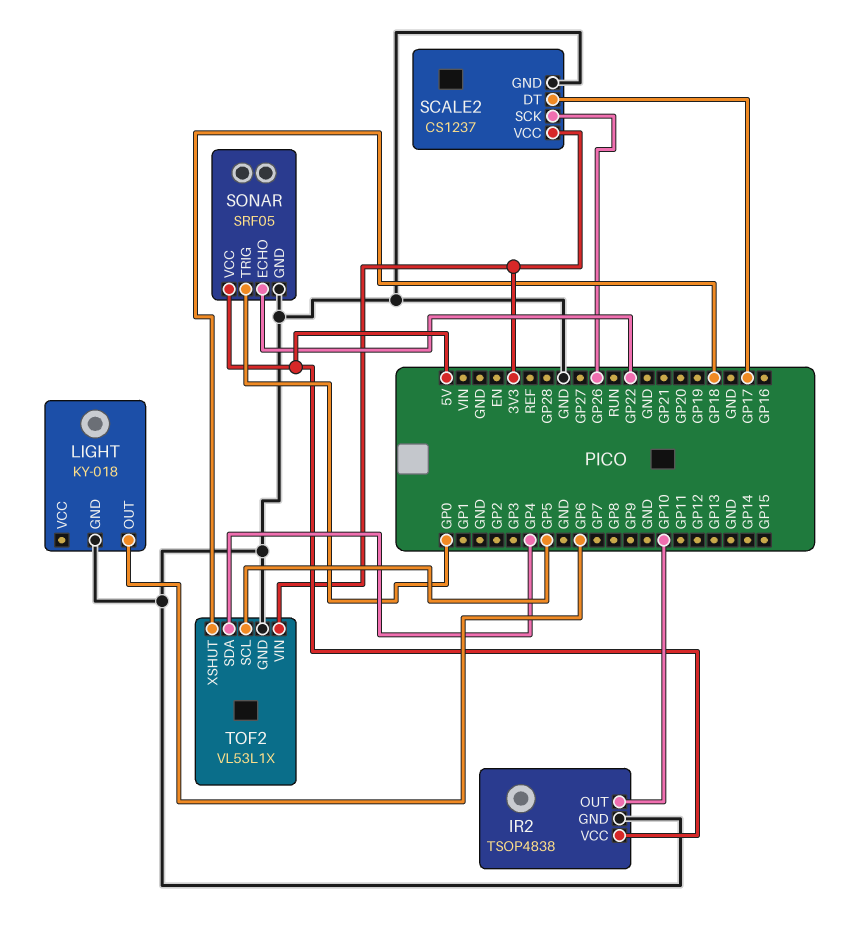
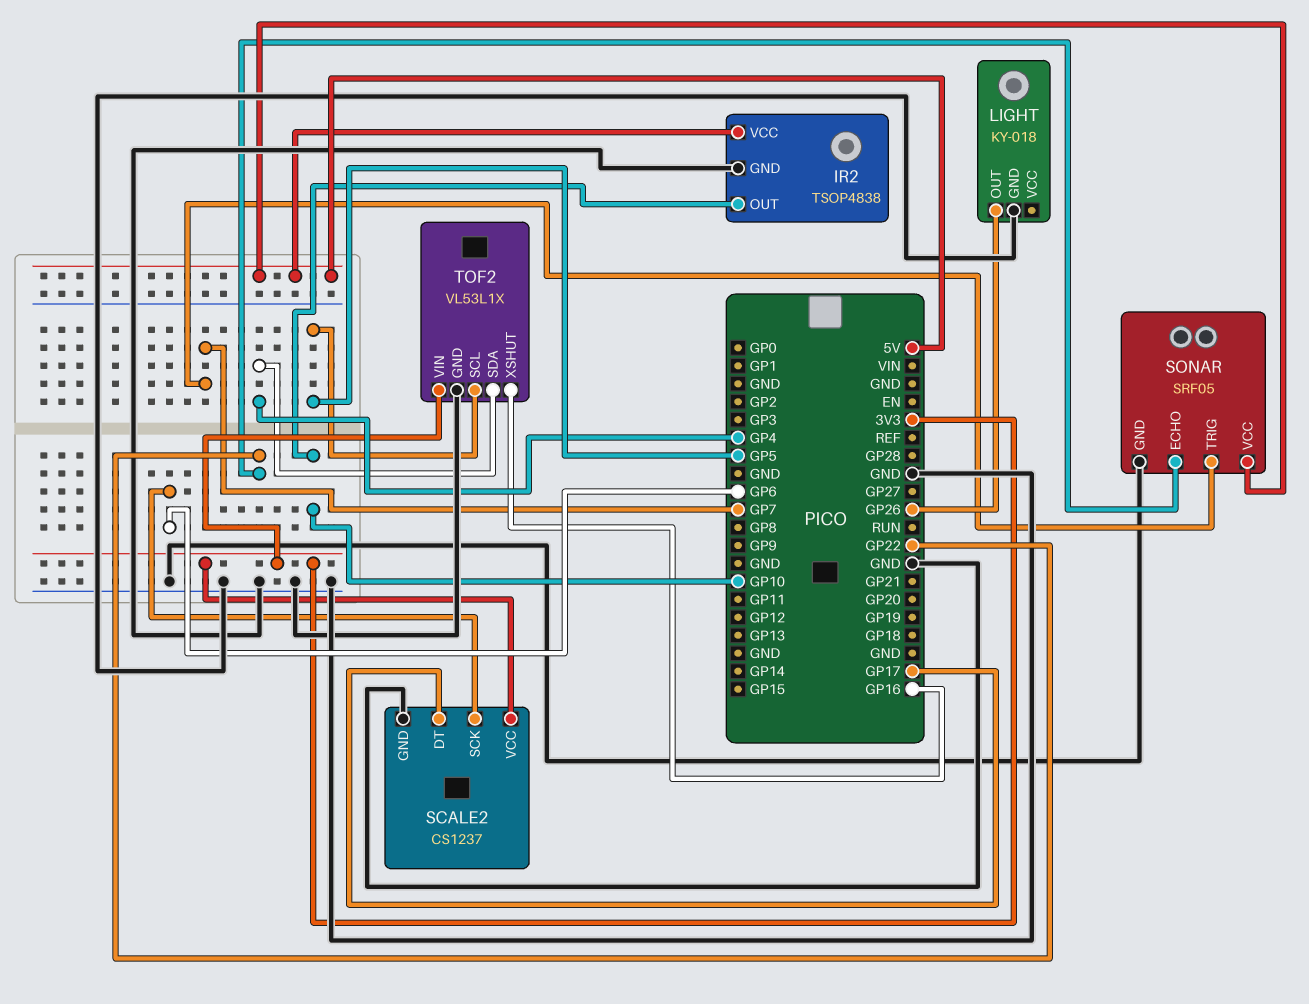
LIGHT pin OUT: GP6 -> GP26
SCALE2 pin SCK: GP26 -> GP6
SONAR pin TRIG: GP0 -> GP7
TOF2 pin XSHUT: GP18 -> GP16

